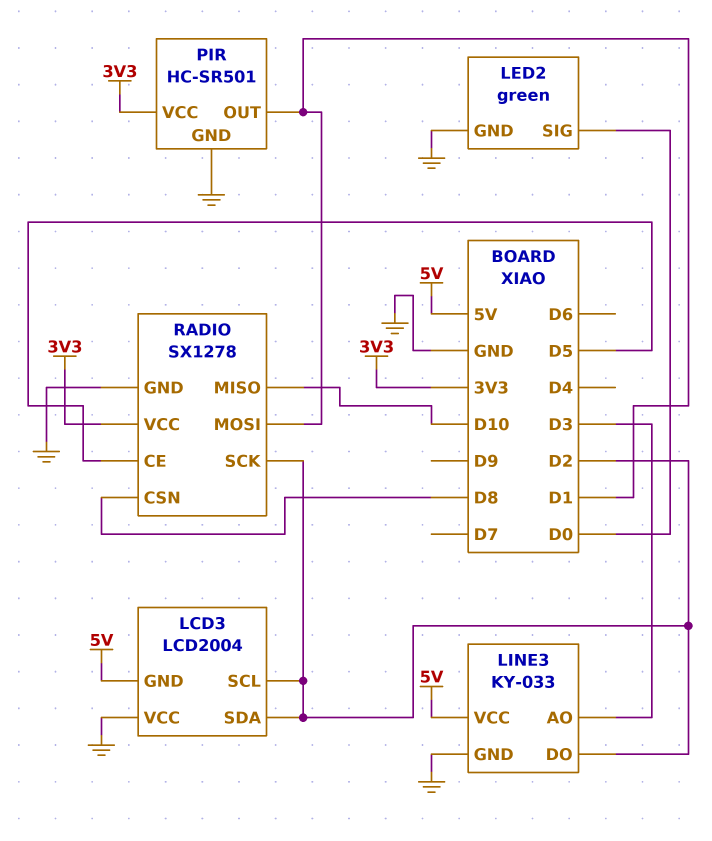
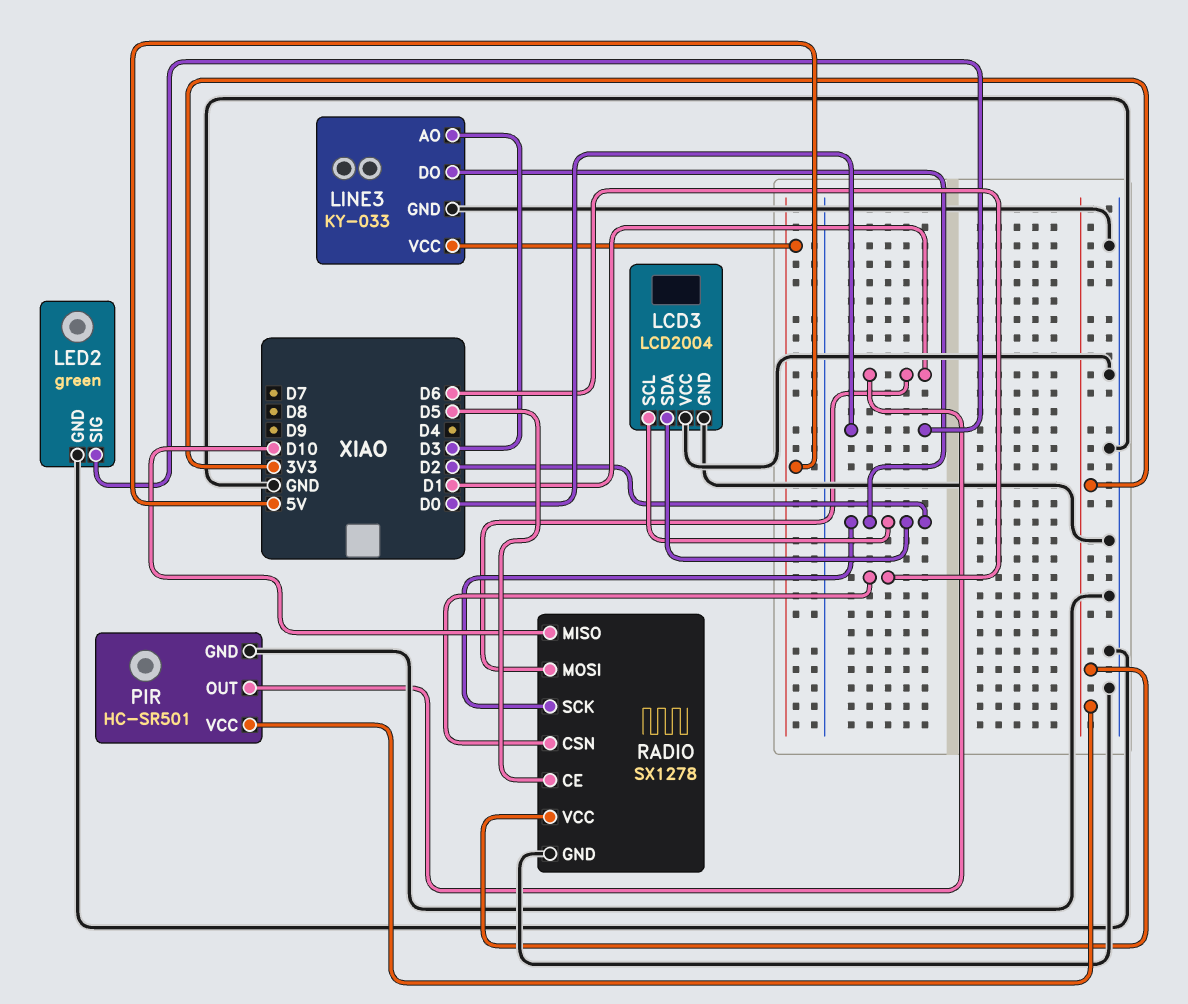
LCD3 pin GND: 5V -> GND
RADIO pin CSN: D8 -> D6

